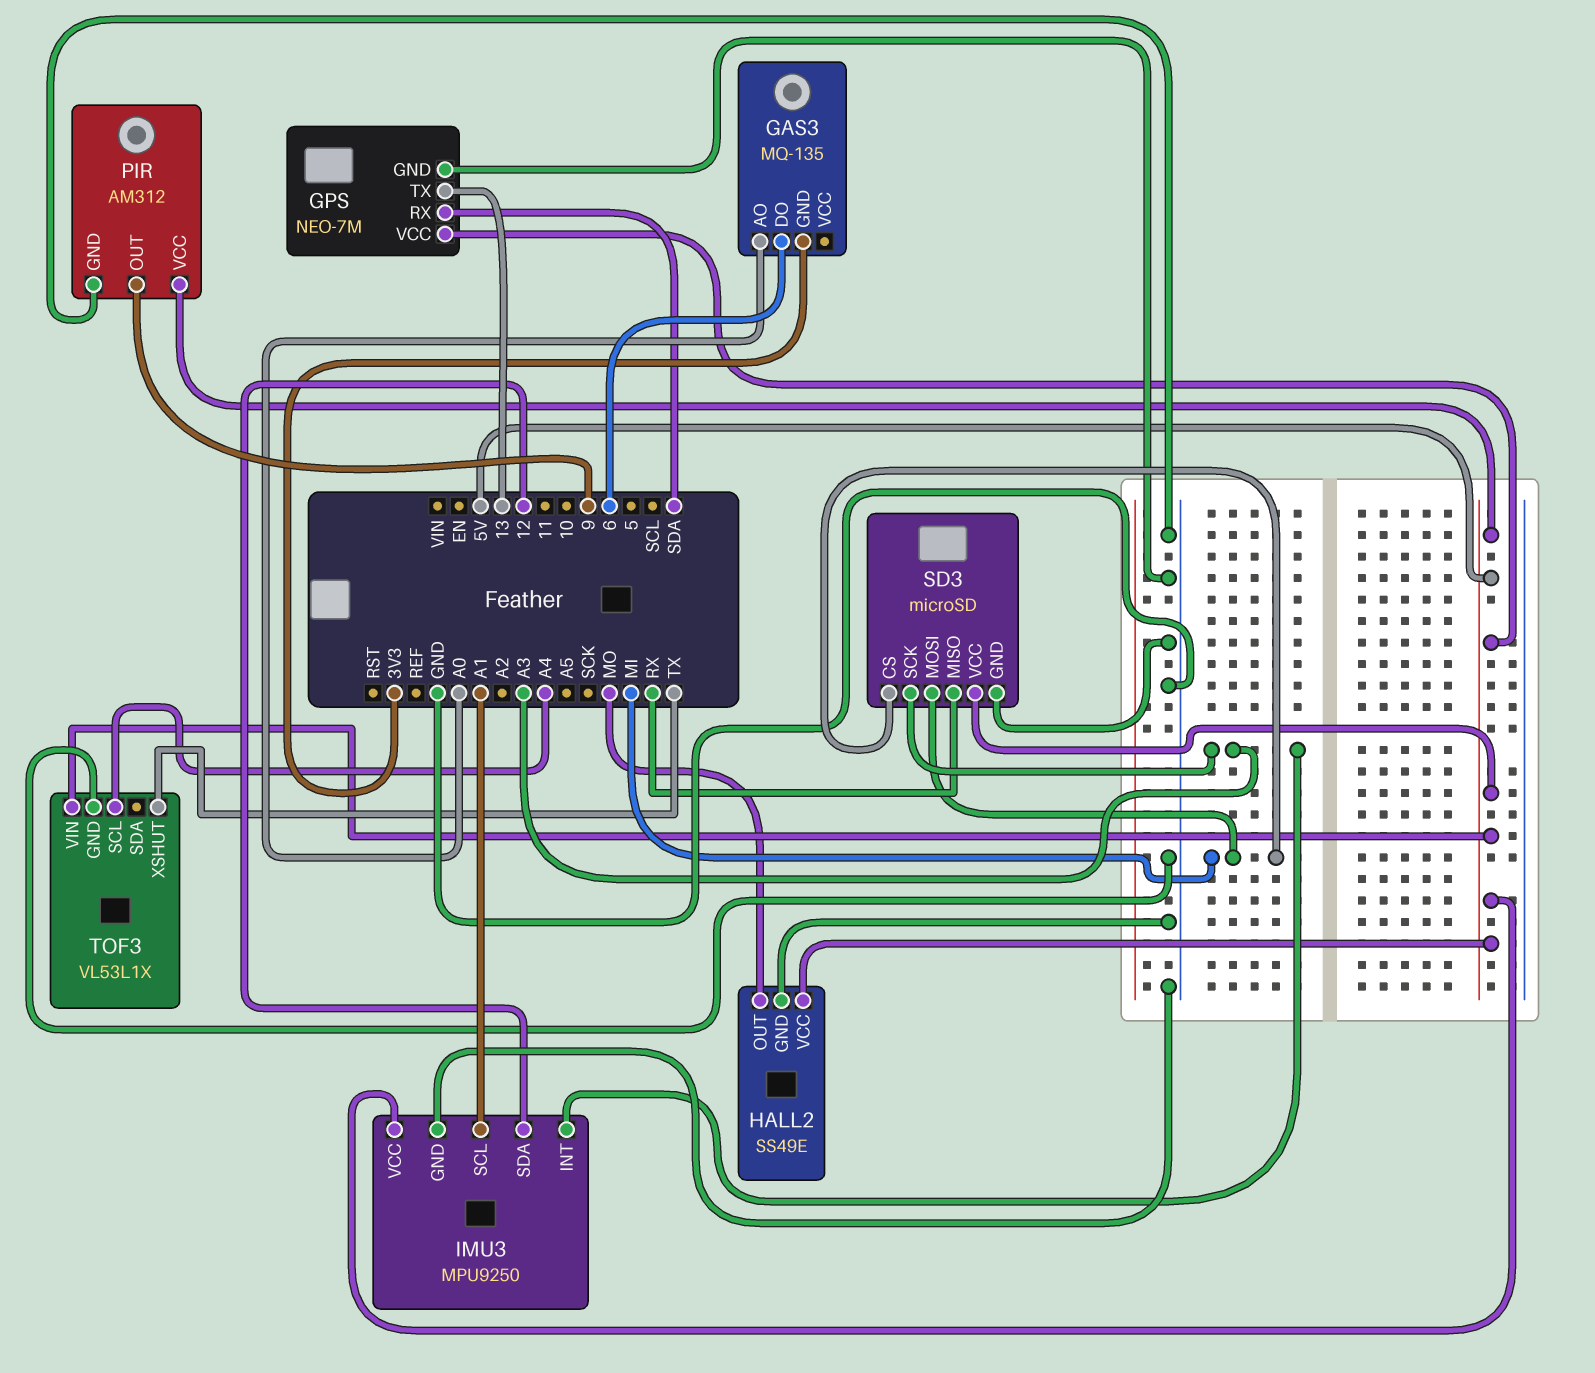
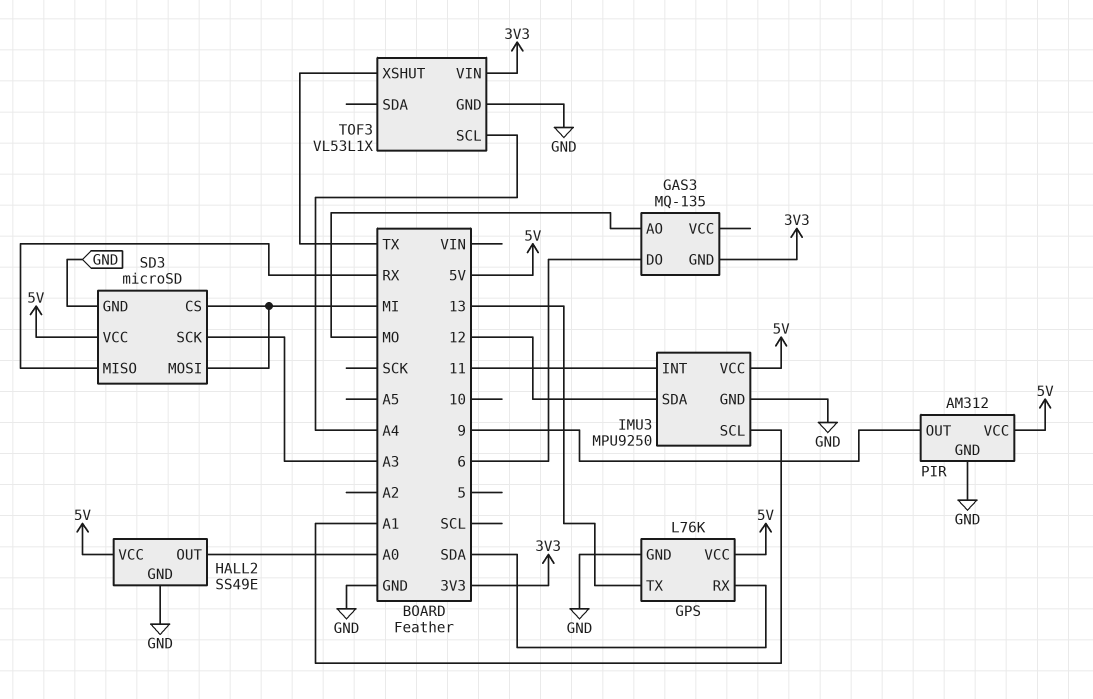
GAS3 pin AO: A0 -> MO
GPS: NEO-7M -> L76K
HALL2 pin OUT: MO -> A0
IMU3 pin INT: A3 -> 11
TOF3 pin VIN: 5V -> 3V3

